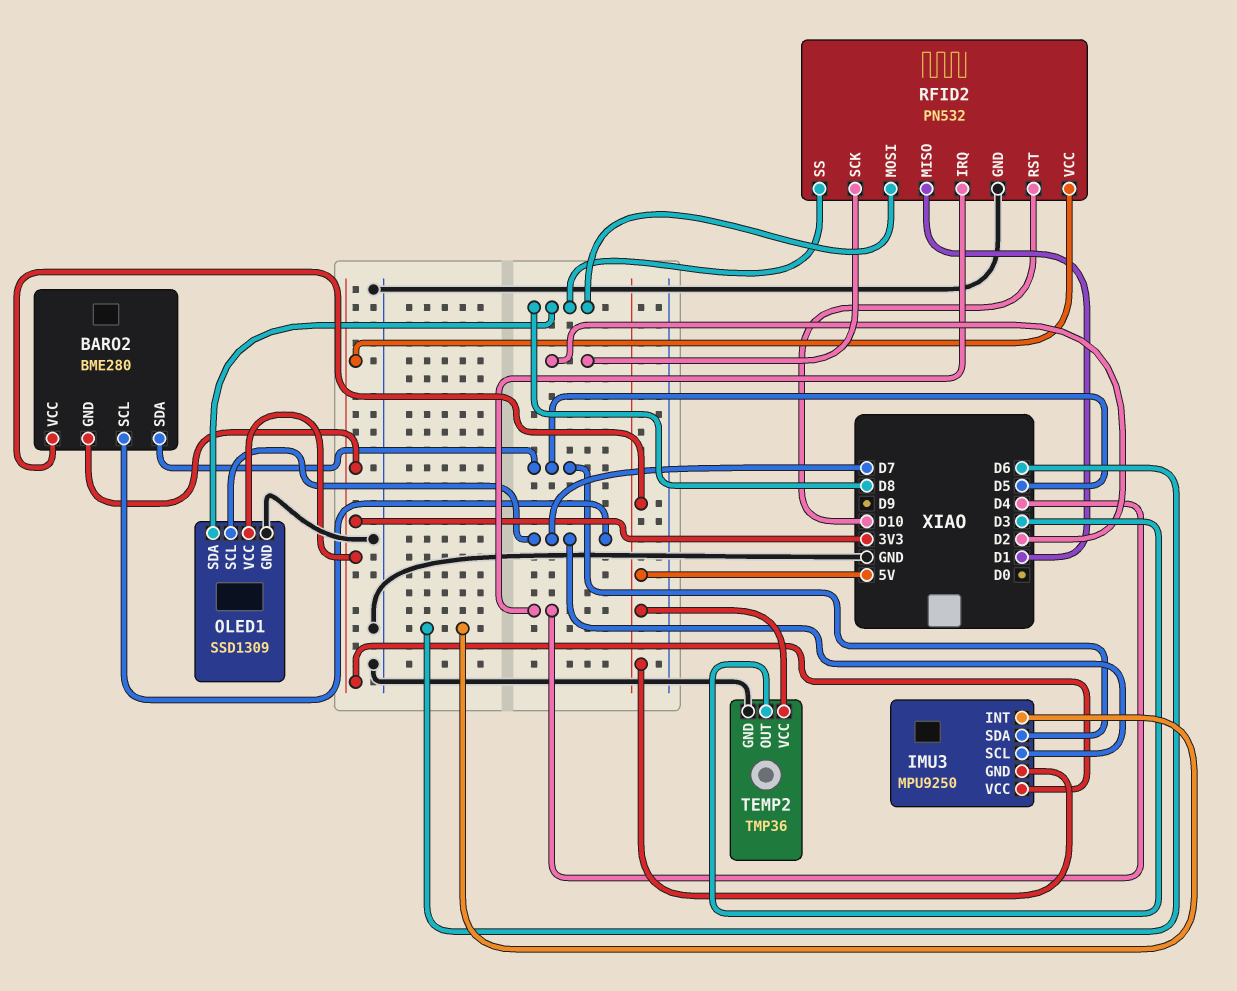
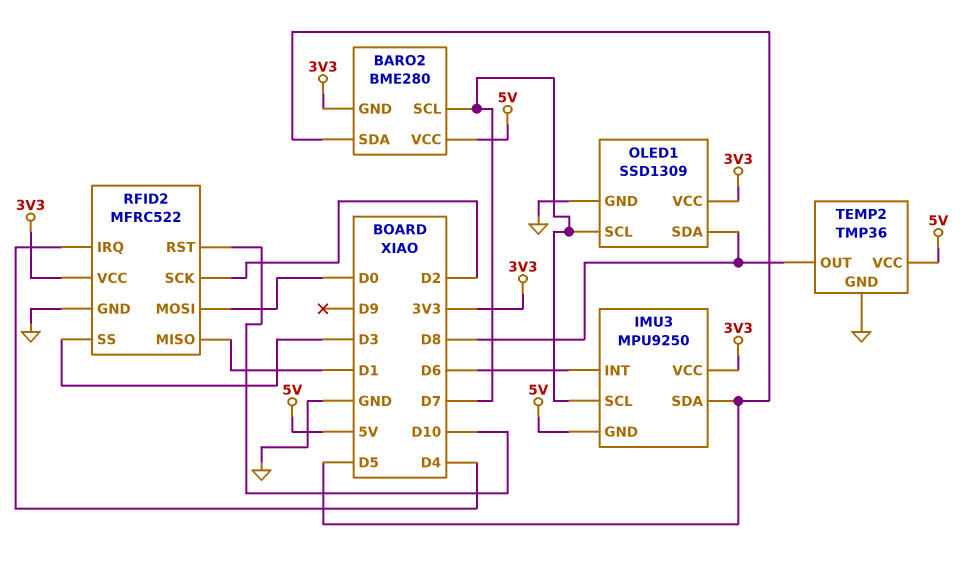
RFID2: PN532 -> MFRC522
RFID2 pin MOSI: D8 -> D0
RFID2 pin SS: D8 -> D3
TEMP2 pin OUT: D3 -> D8

